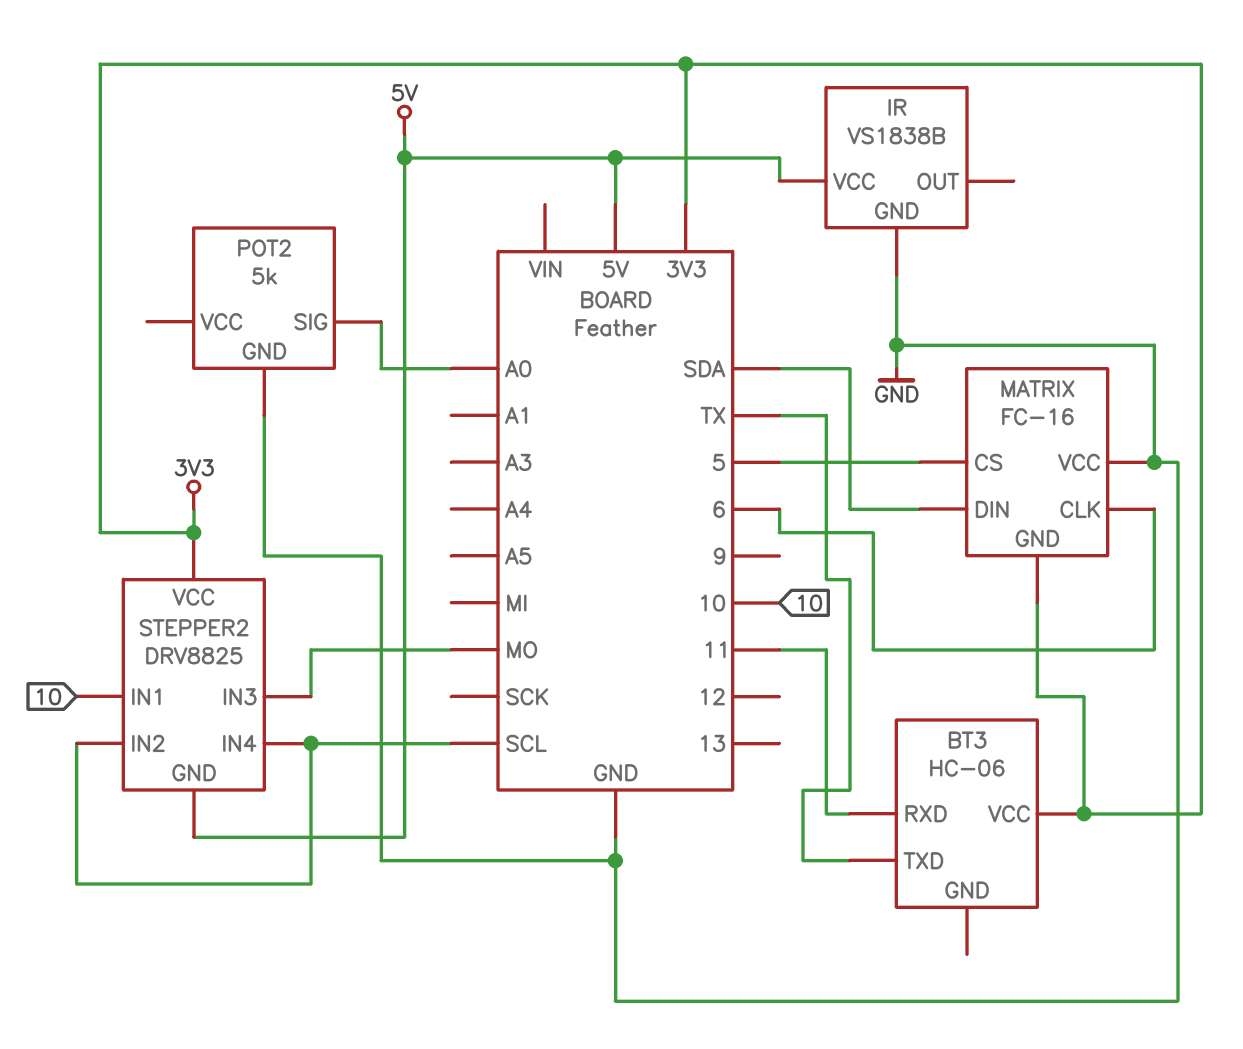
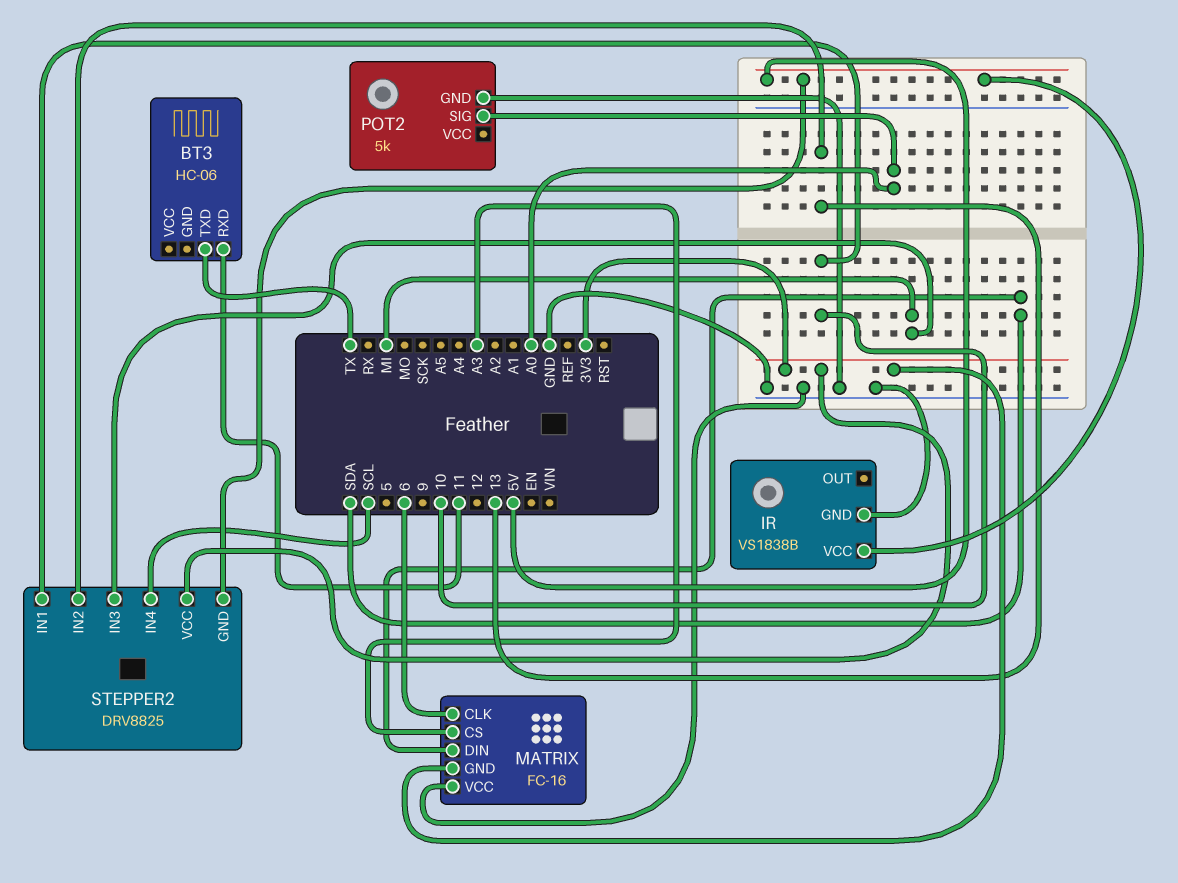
BT3 pin VCC: 3V3 -> none
MATRIX pin CS: 5 -> A3
STEPPER2 pin IN2: SCL -> 13
STEPPER2 pin IN3: MO -> MI

